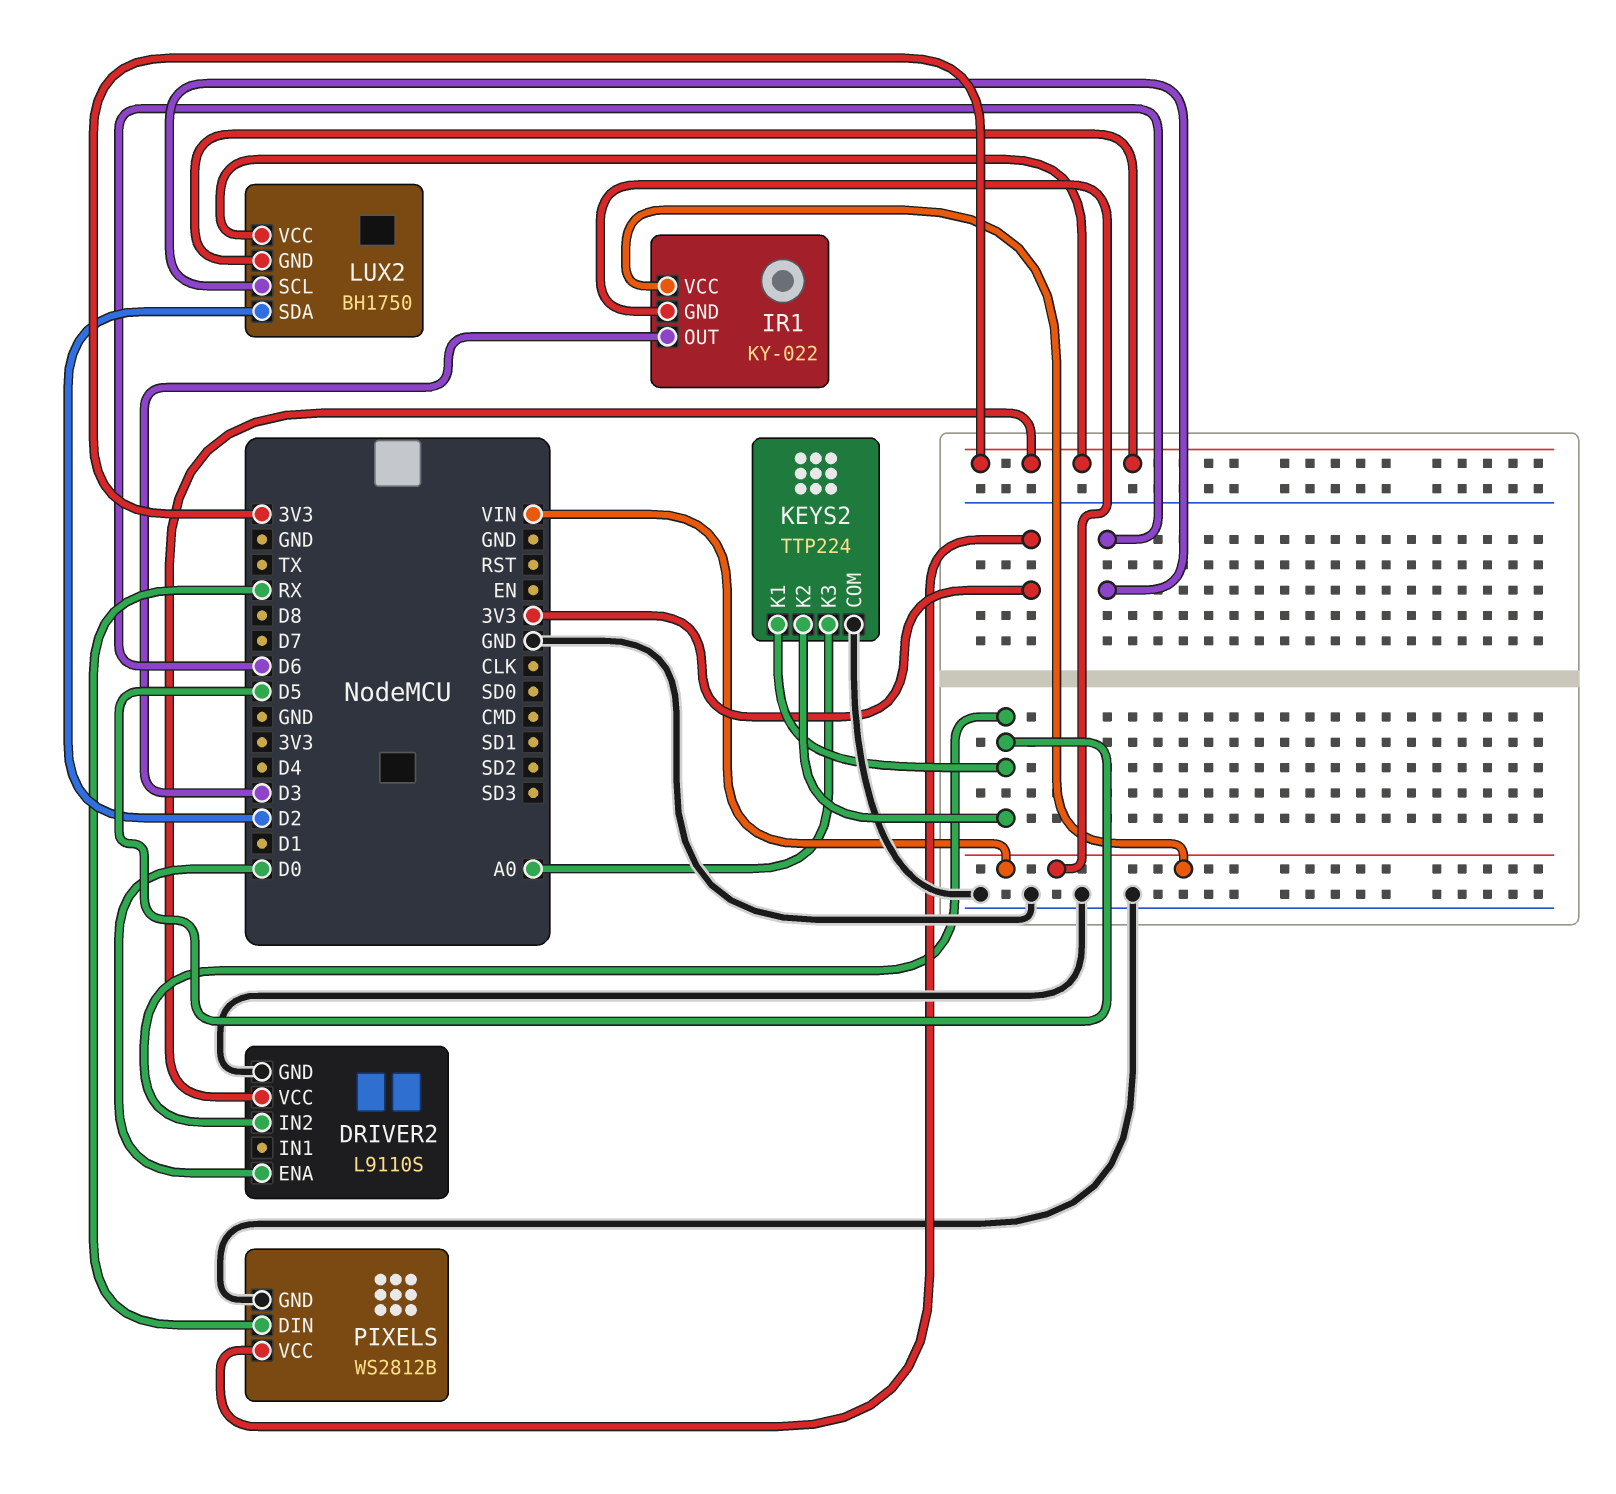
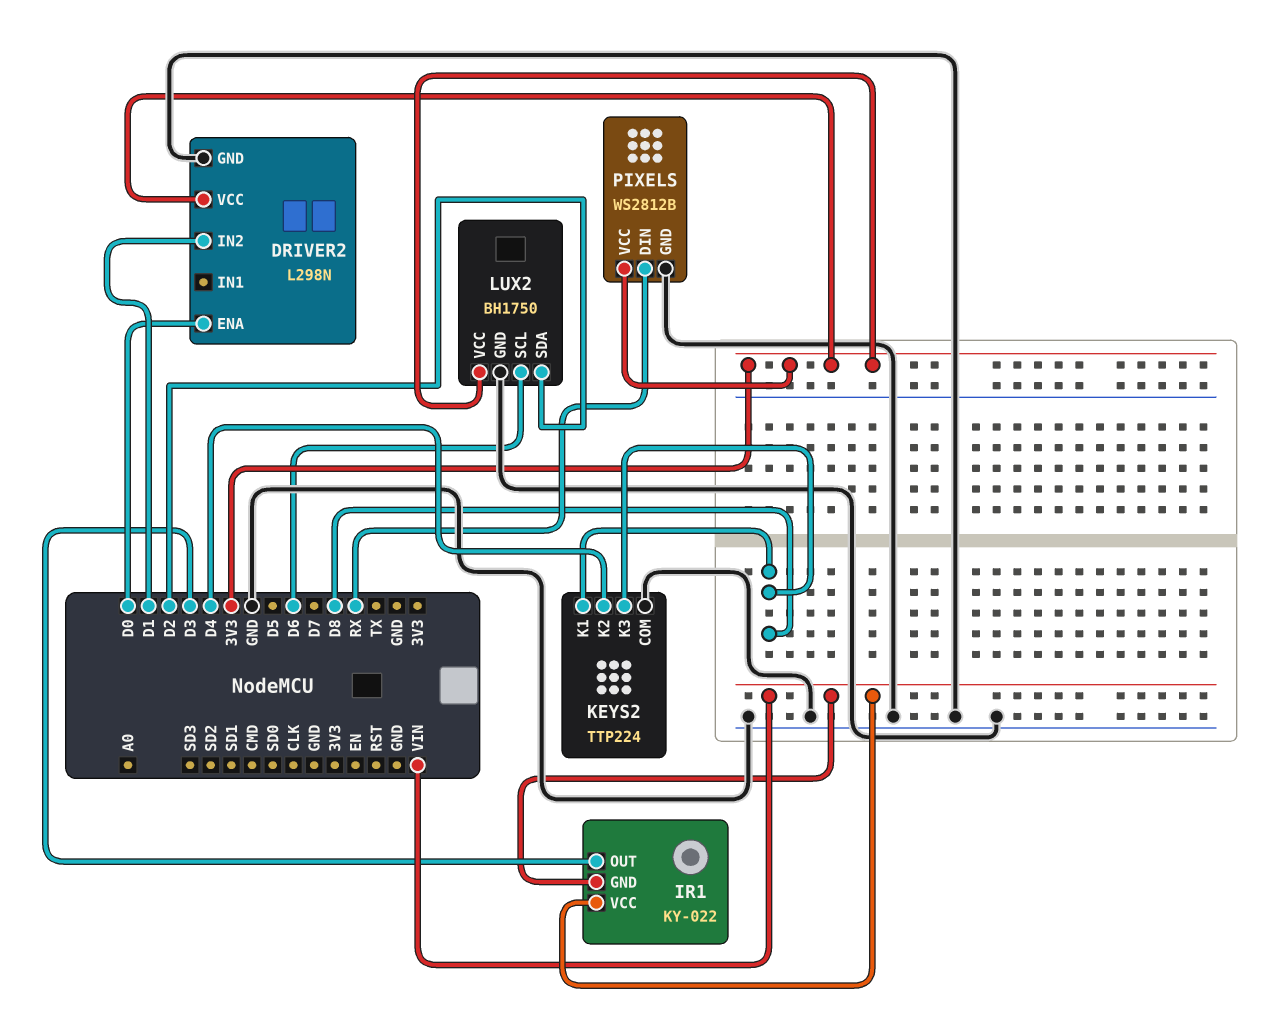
DRIVER2: L9110S -> L298N
DRIVER2 pin IN2: D5 -> D1
KEYS2 pin K1: D5 -> D8
KEYS2 pin K2: D5 -> D4
KEYS2 pin K3: A0 -> D8
LUX2 pin GND: 3V3 -> GND

